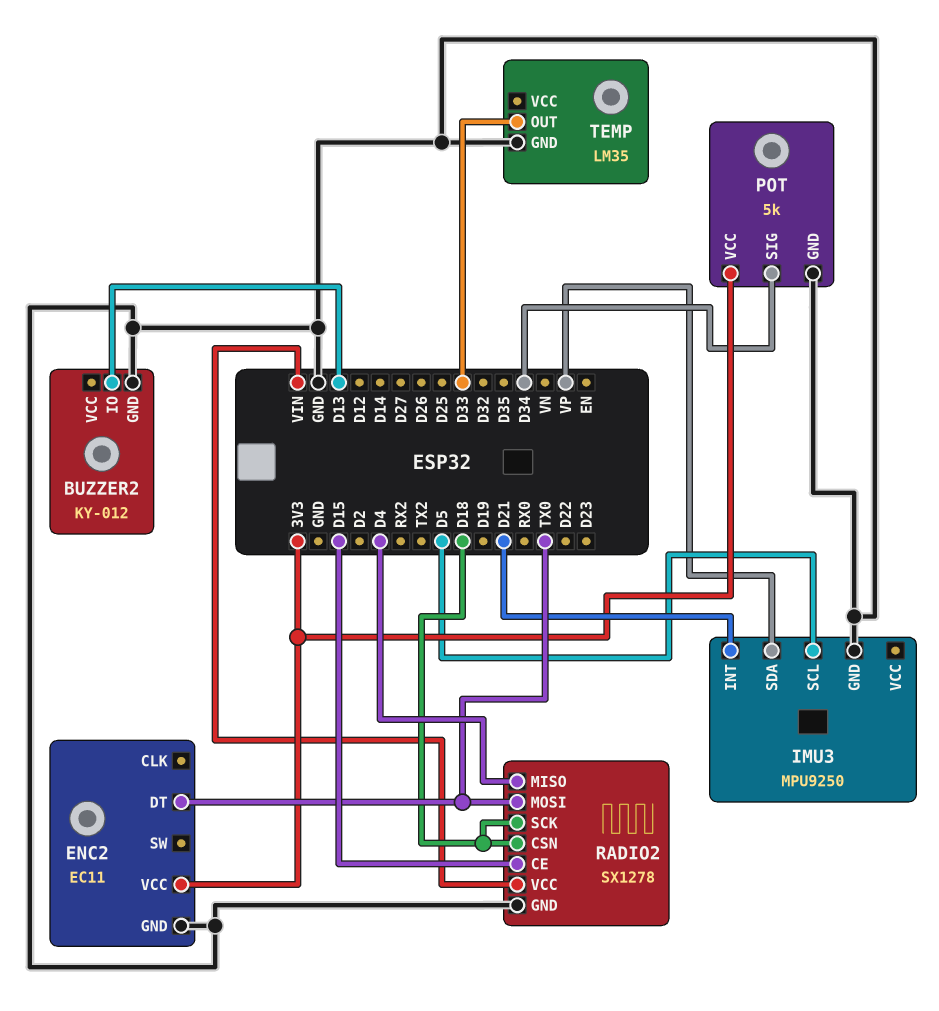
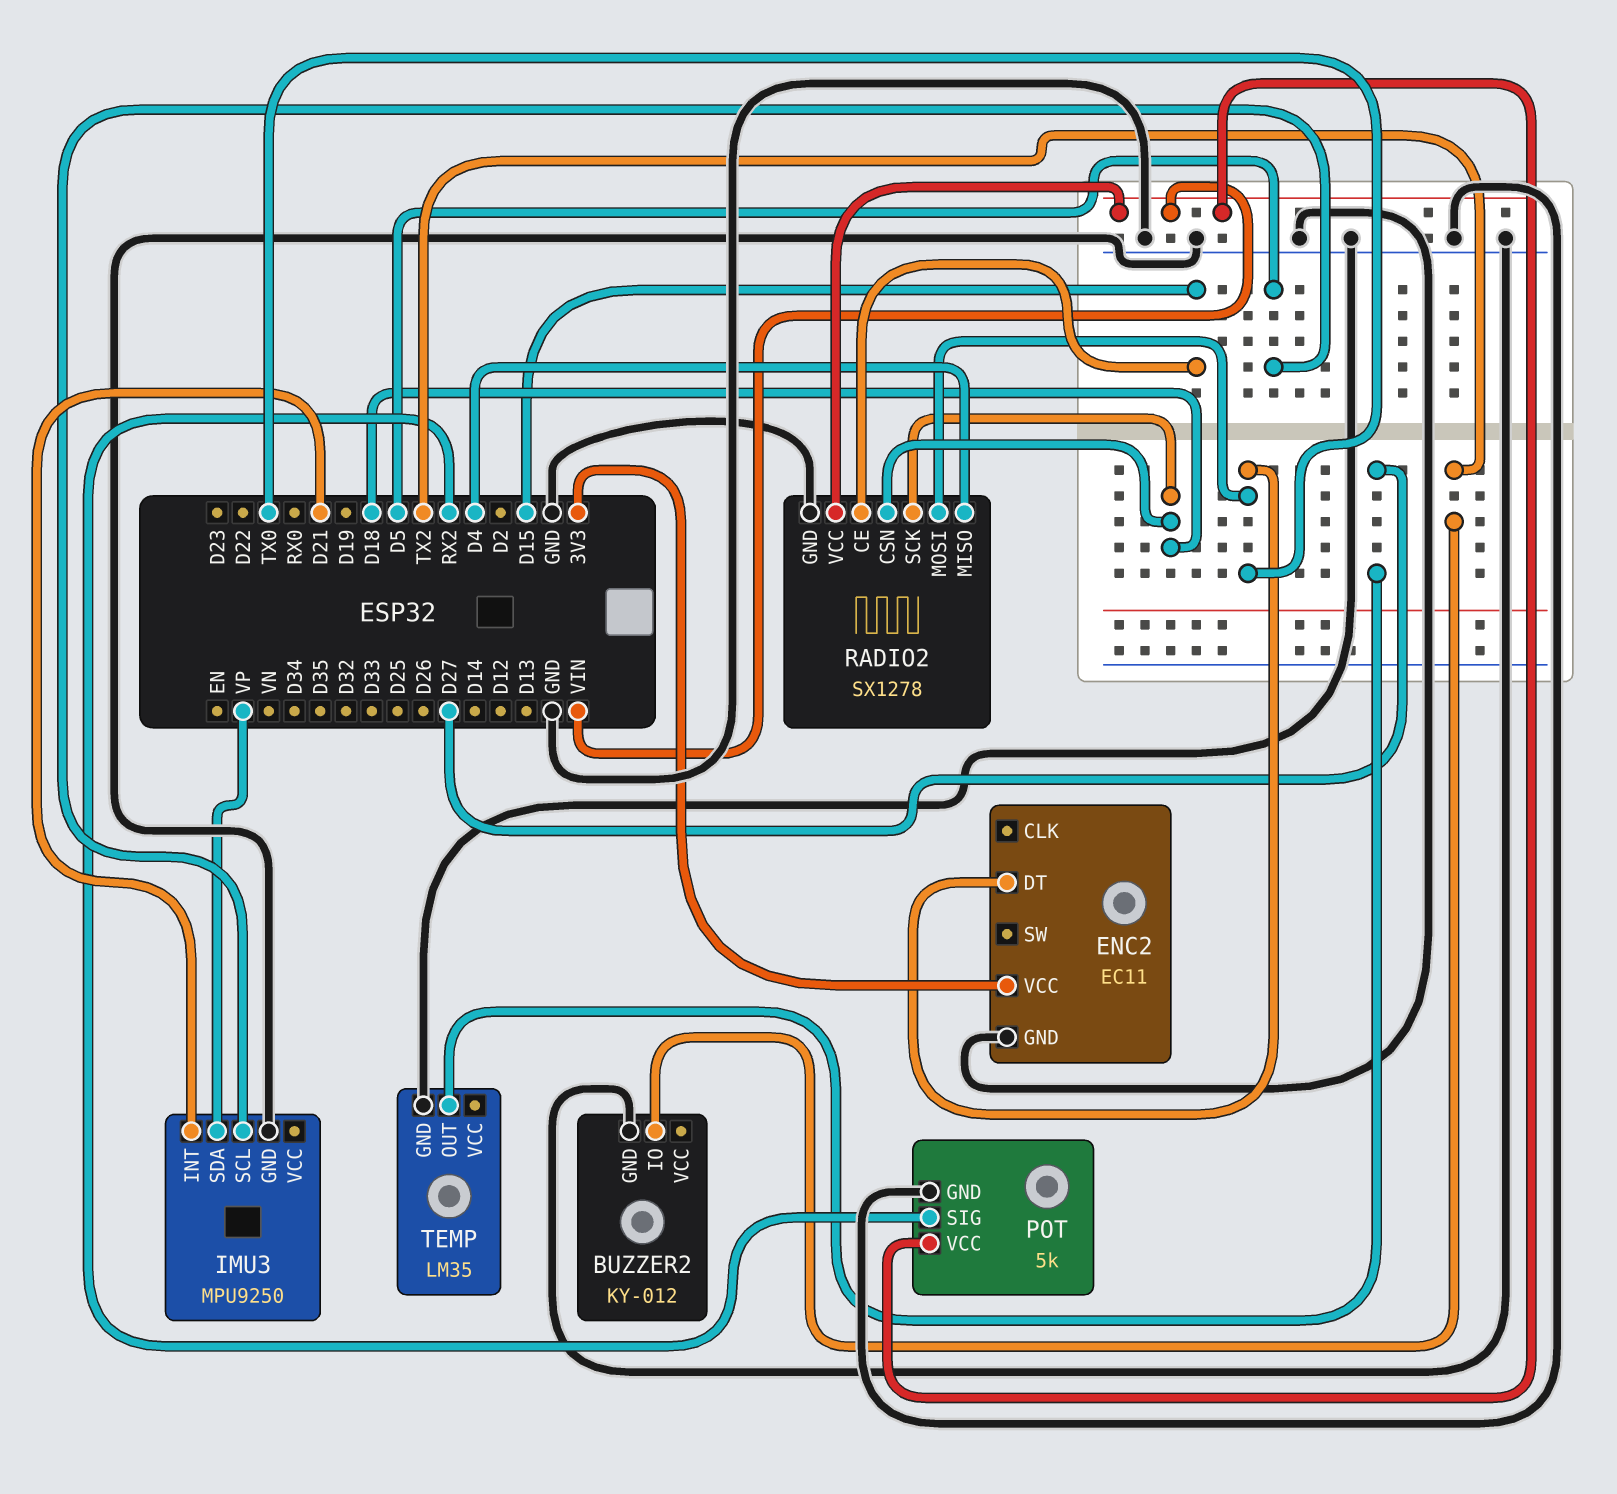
BUZZER2 pin IO: D13 -> TX2
POT pin SIG: D34 -> RX2
POT pin VCC: 3V3 -> VIN
TEMP pin OUT: D33 -> D27

